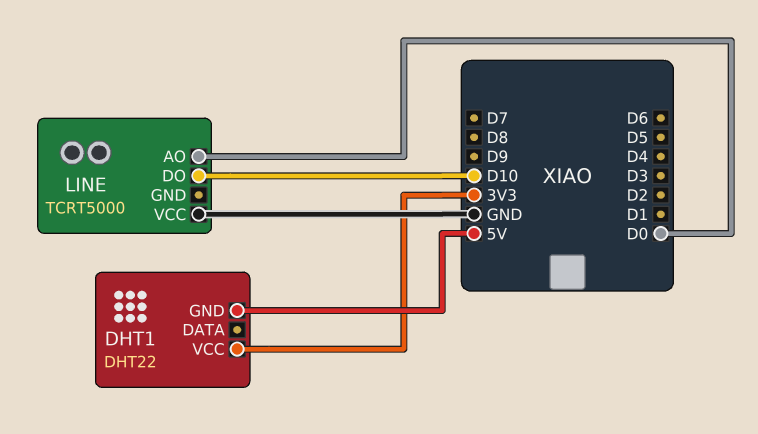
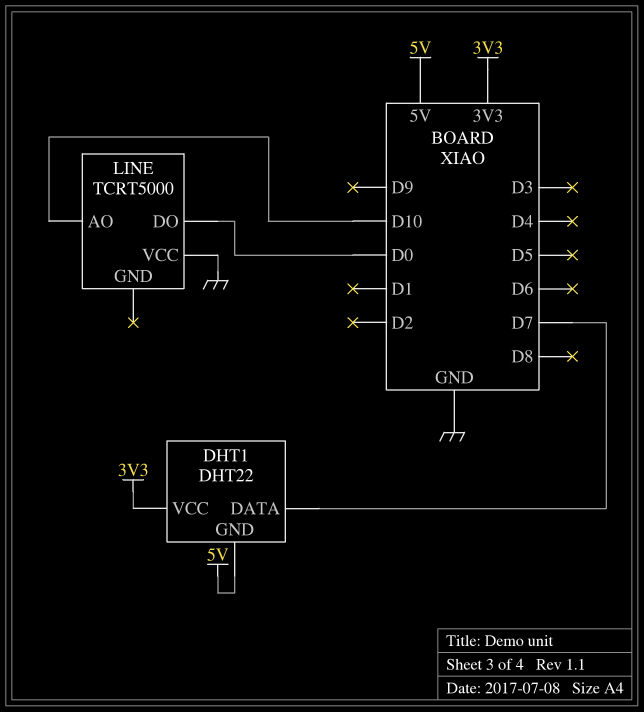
DHT1 pin DATA: none -> D7
LINE pin AO: D0 -> D10
LINE pin DO: D10 -> D0

